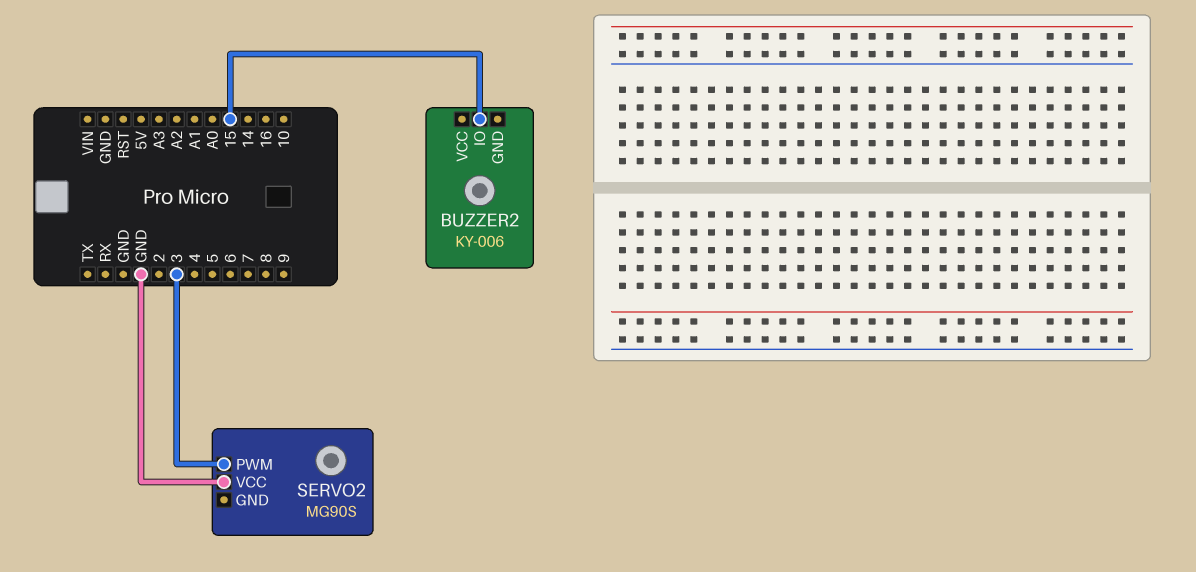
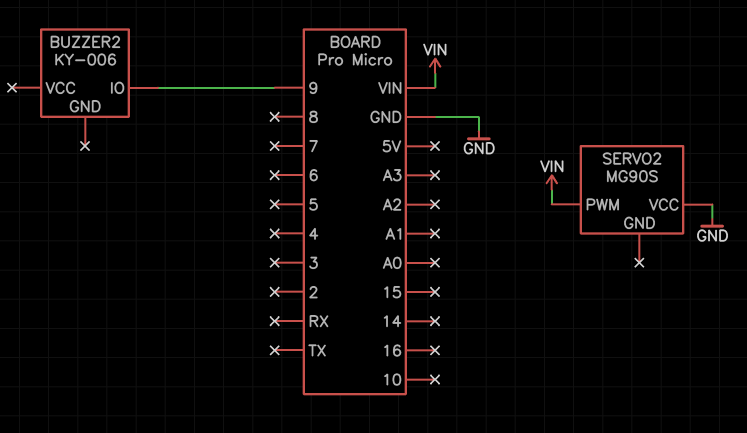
BUZZER2 pin IO: 15 -> 9
SERVO2 pin PWM: 3 -> VIN

